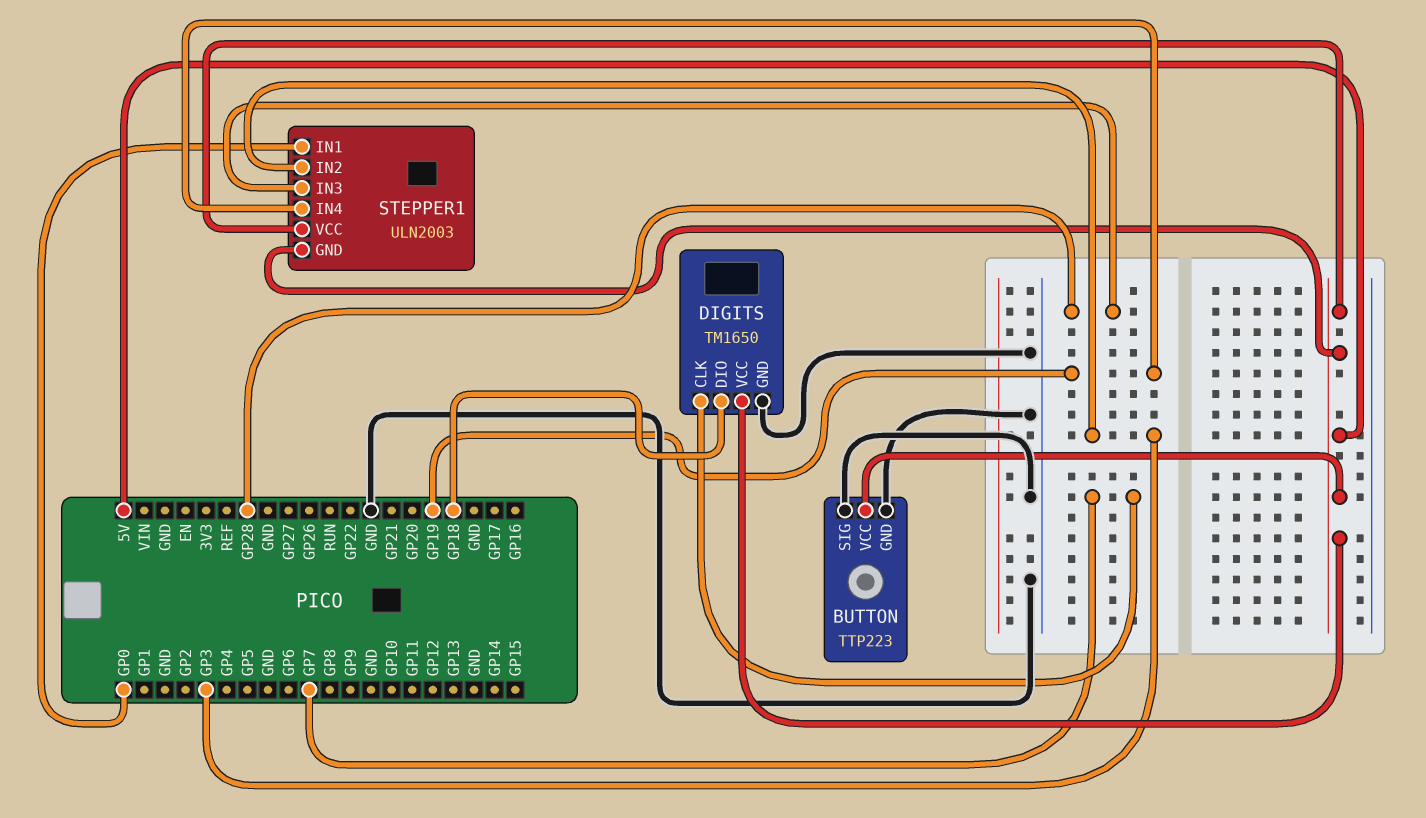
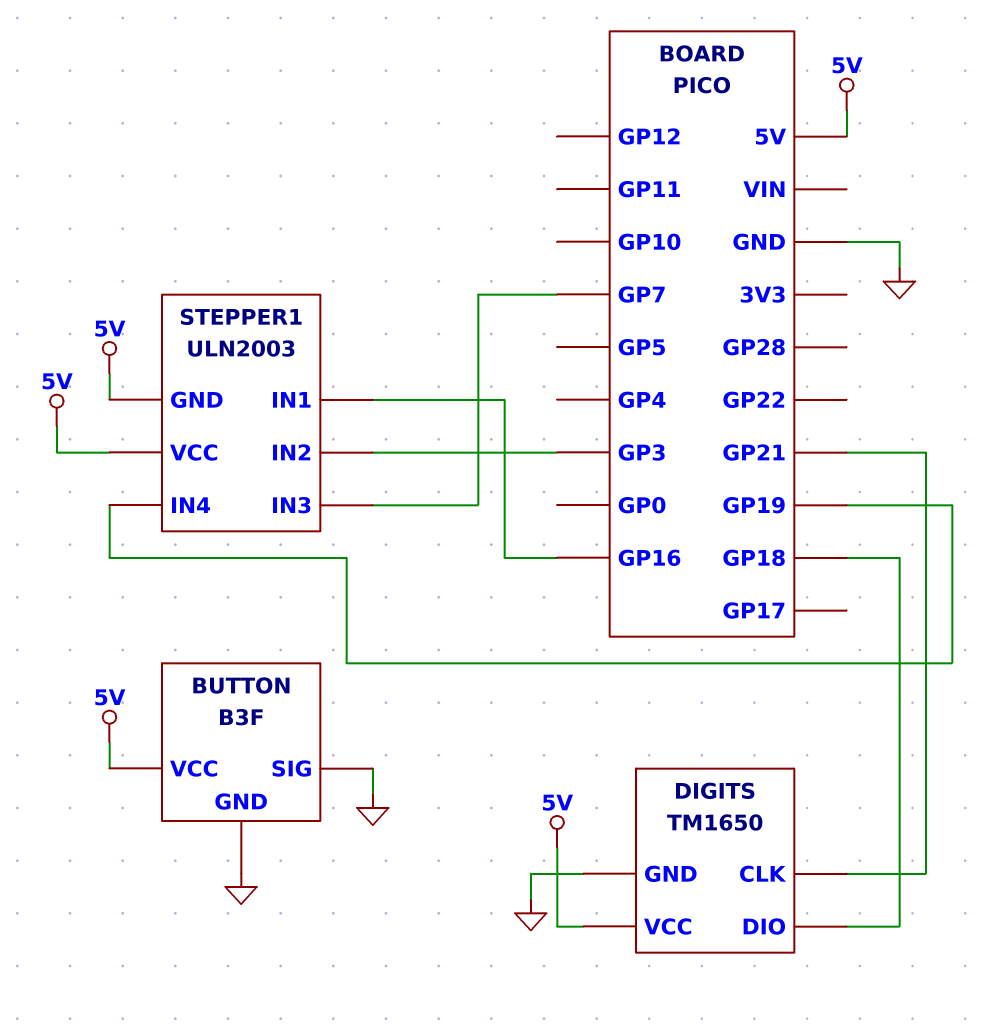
BUTTON: TTP223 -> B3F
DIGITS pin CLK: GP7 -> GP21
STEPPER1 pin IN1: GP0 -> GP16
STEPPER1 pin IN3: GP28 -> GP7

